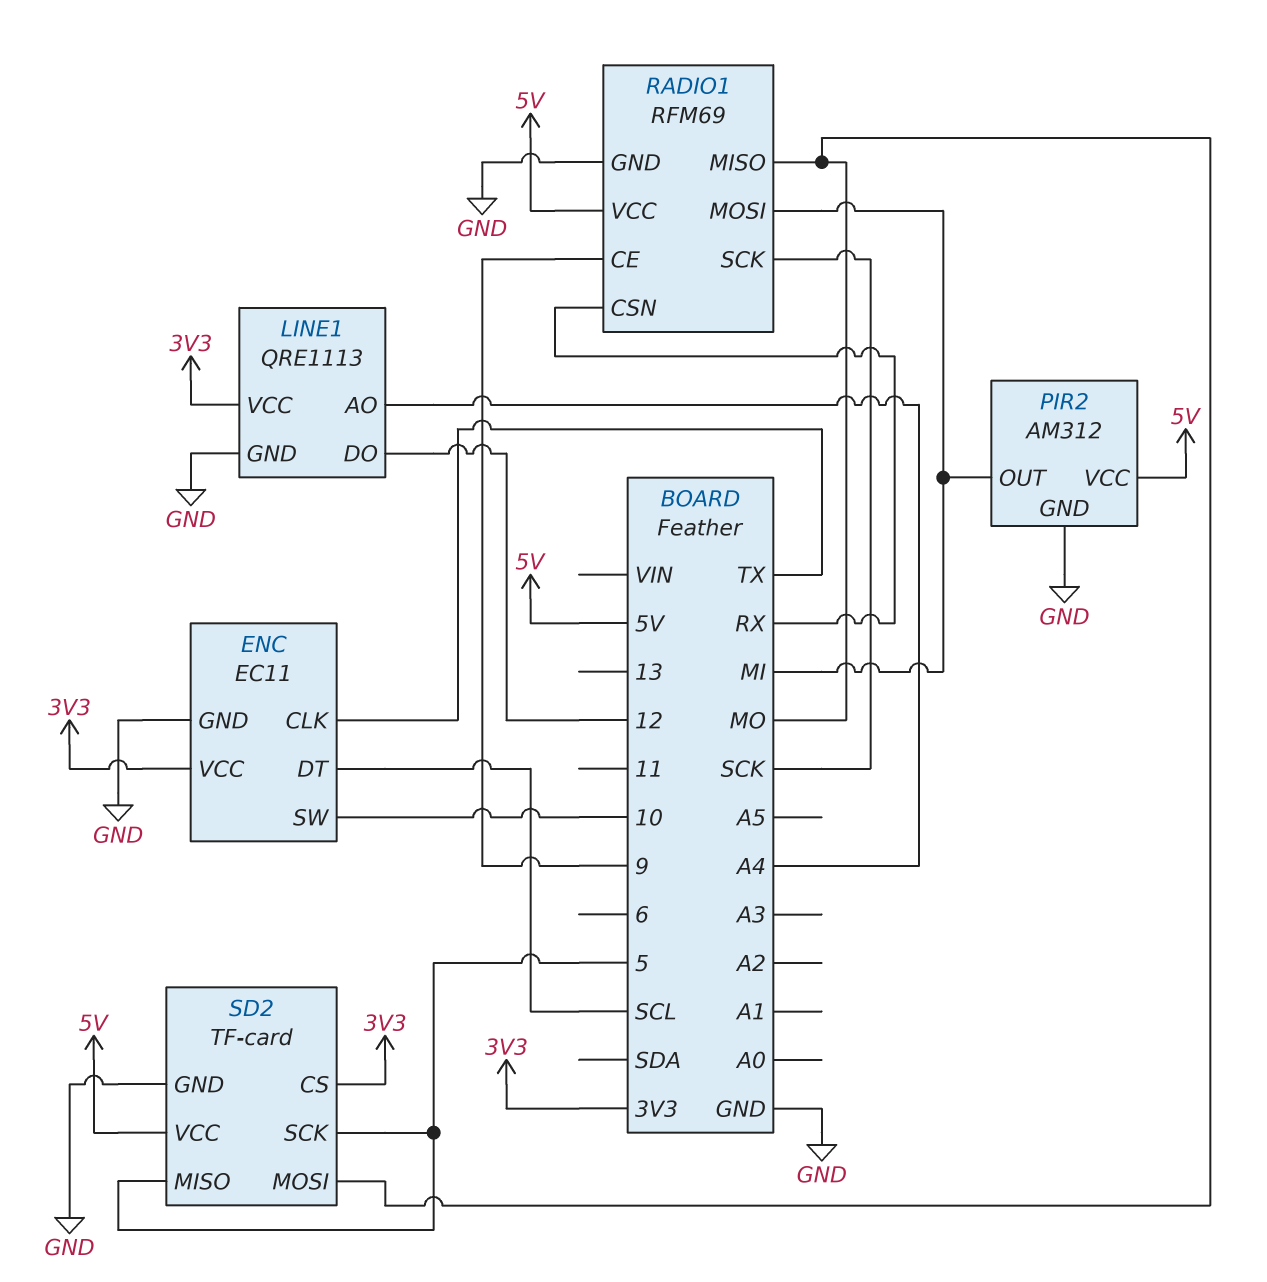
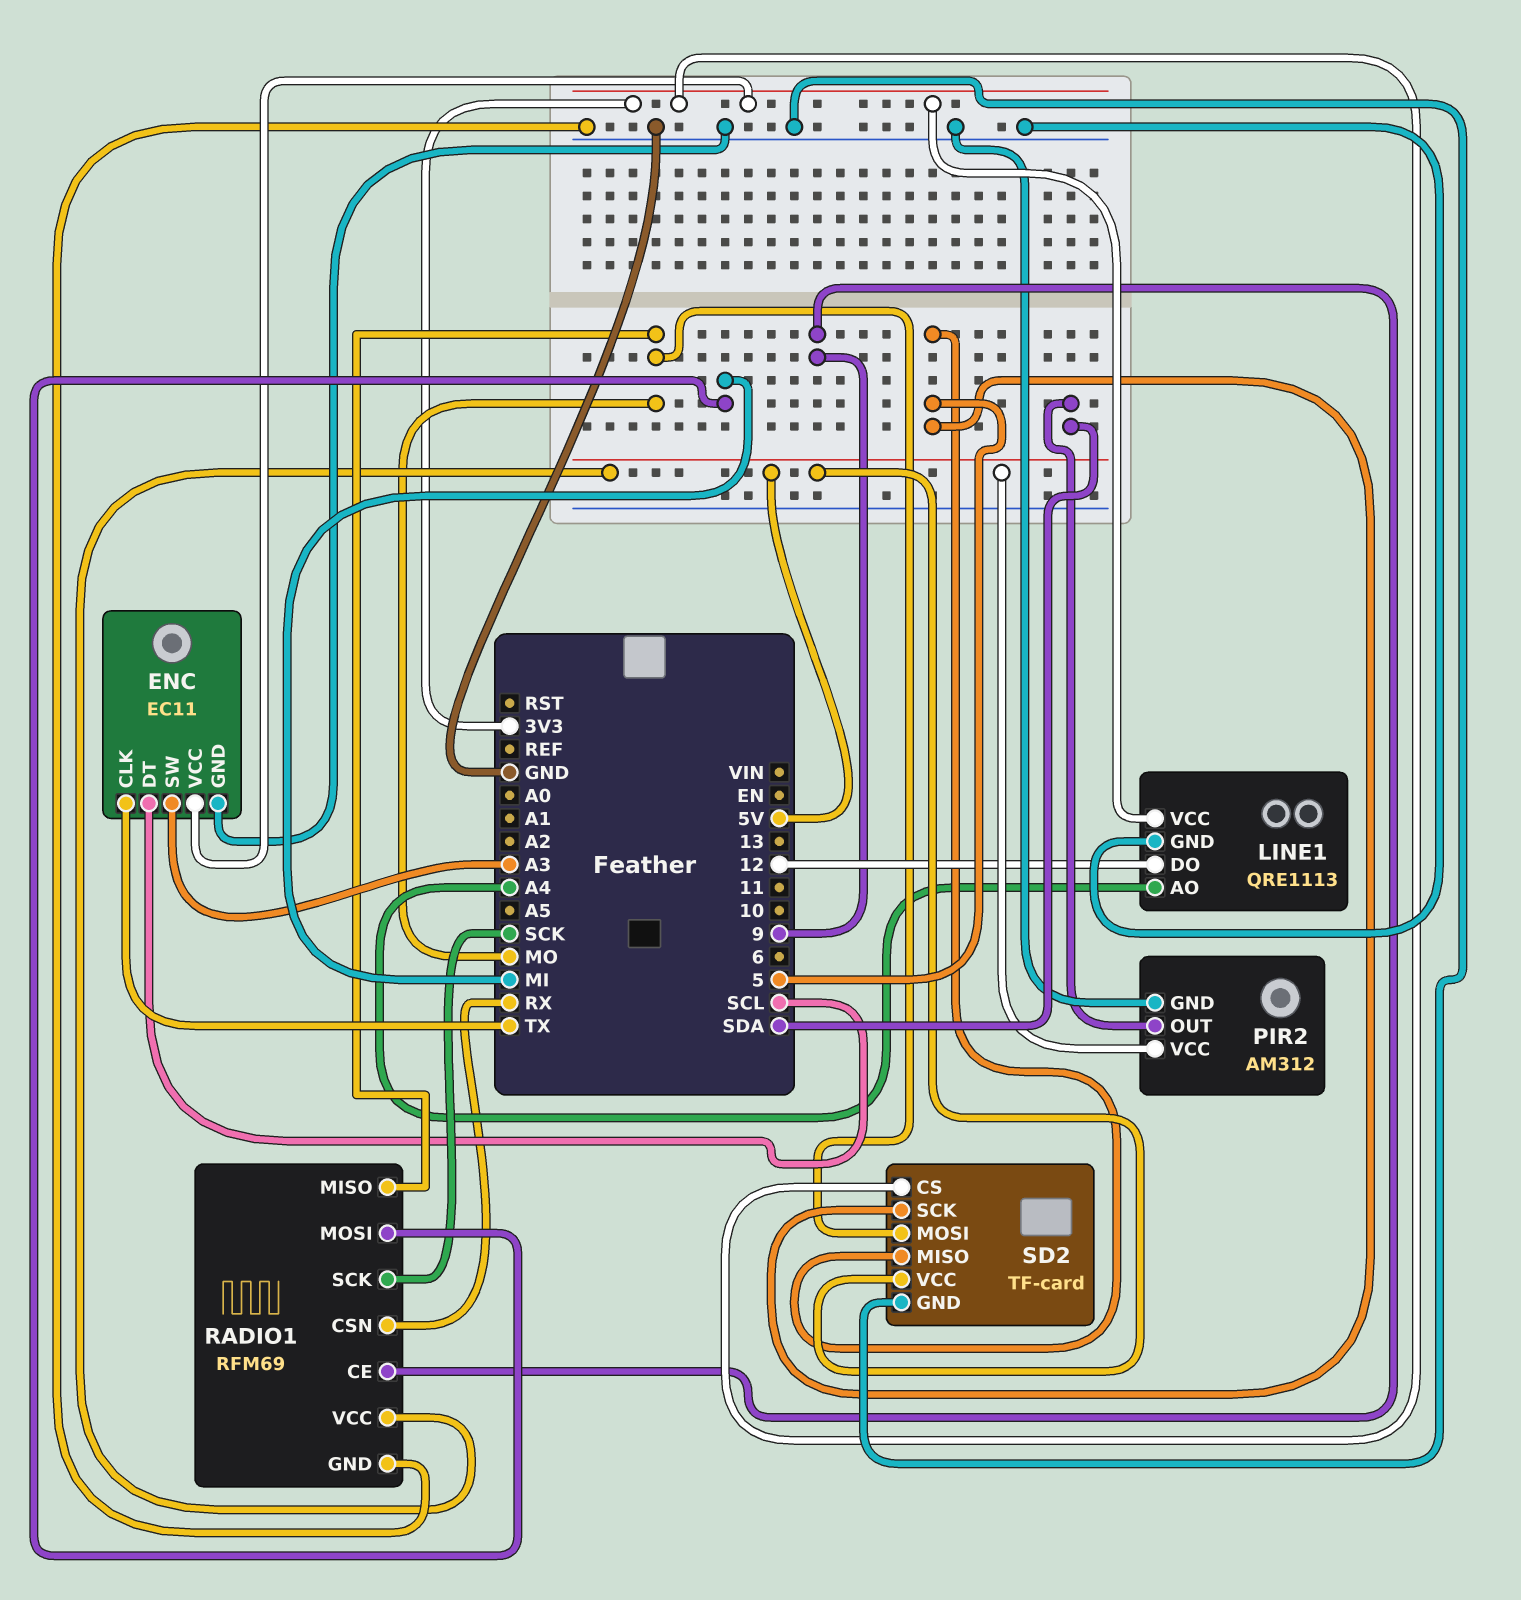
ENC pin SW: 10 -> A3
PIR2 pin OUT: MI -> SDA

